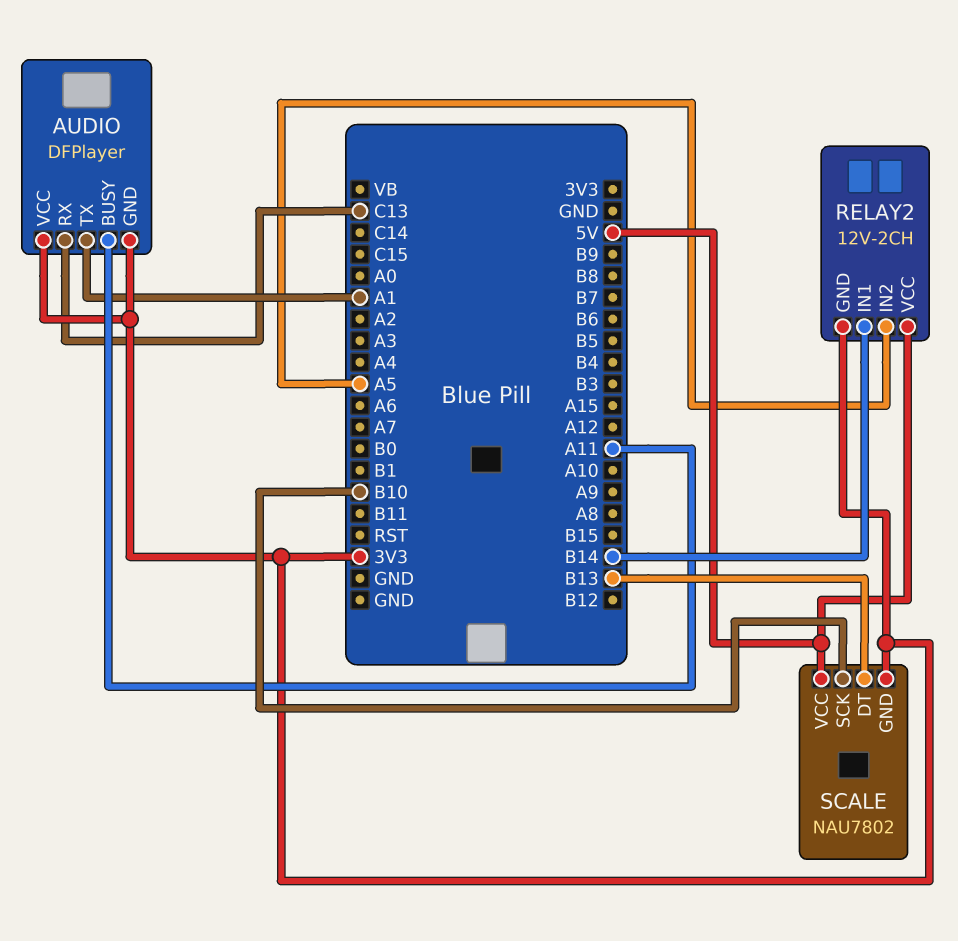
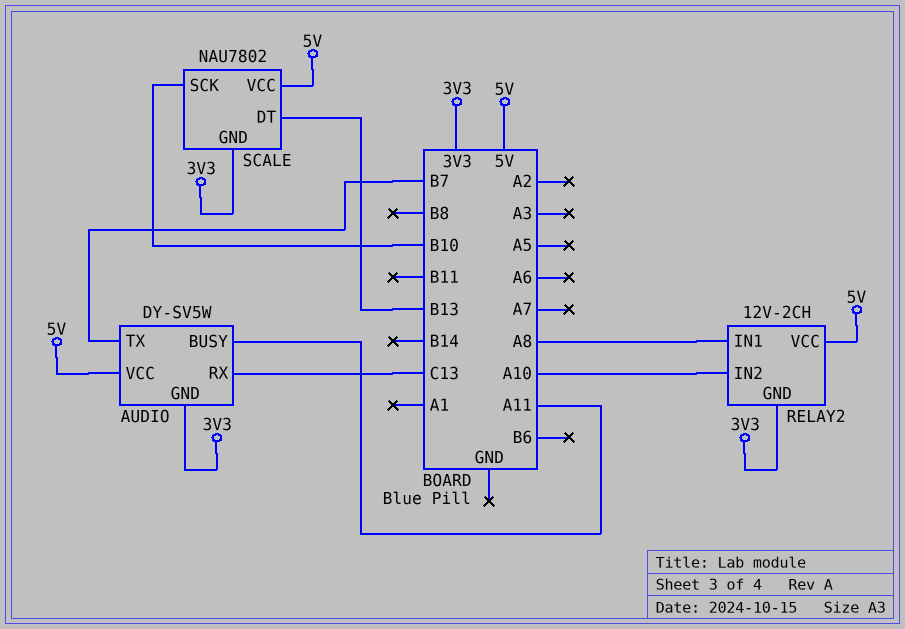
AUDIO: DFPlayer -> DY-SV5W
AUDIO pin TX: A1 -> B7
AUDIO pin VCC: 3V3 -> 5V
RELAY2 pin IN1: B14 -> A8
RELAY2 pin IN2: A5 -> A10

